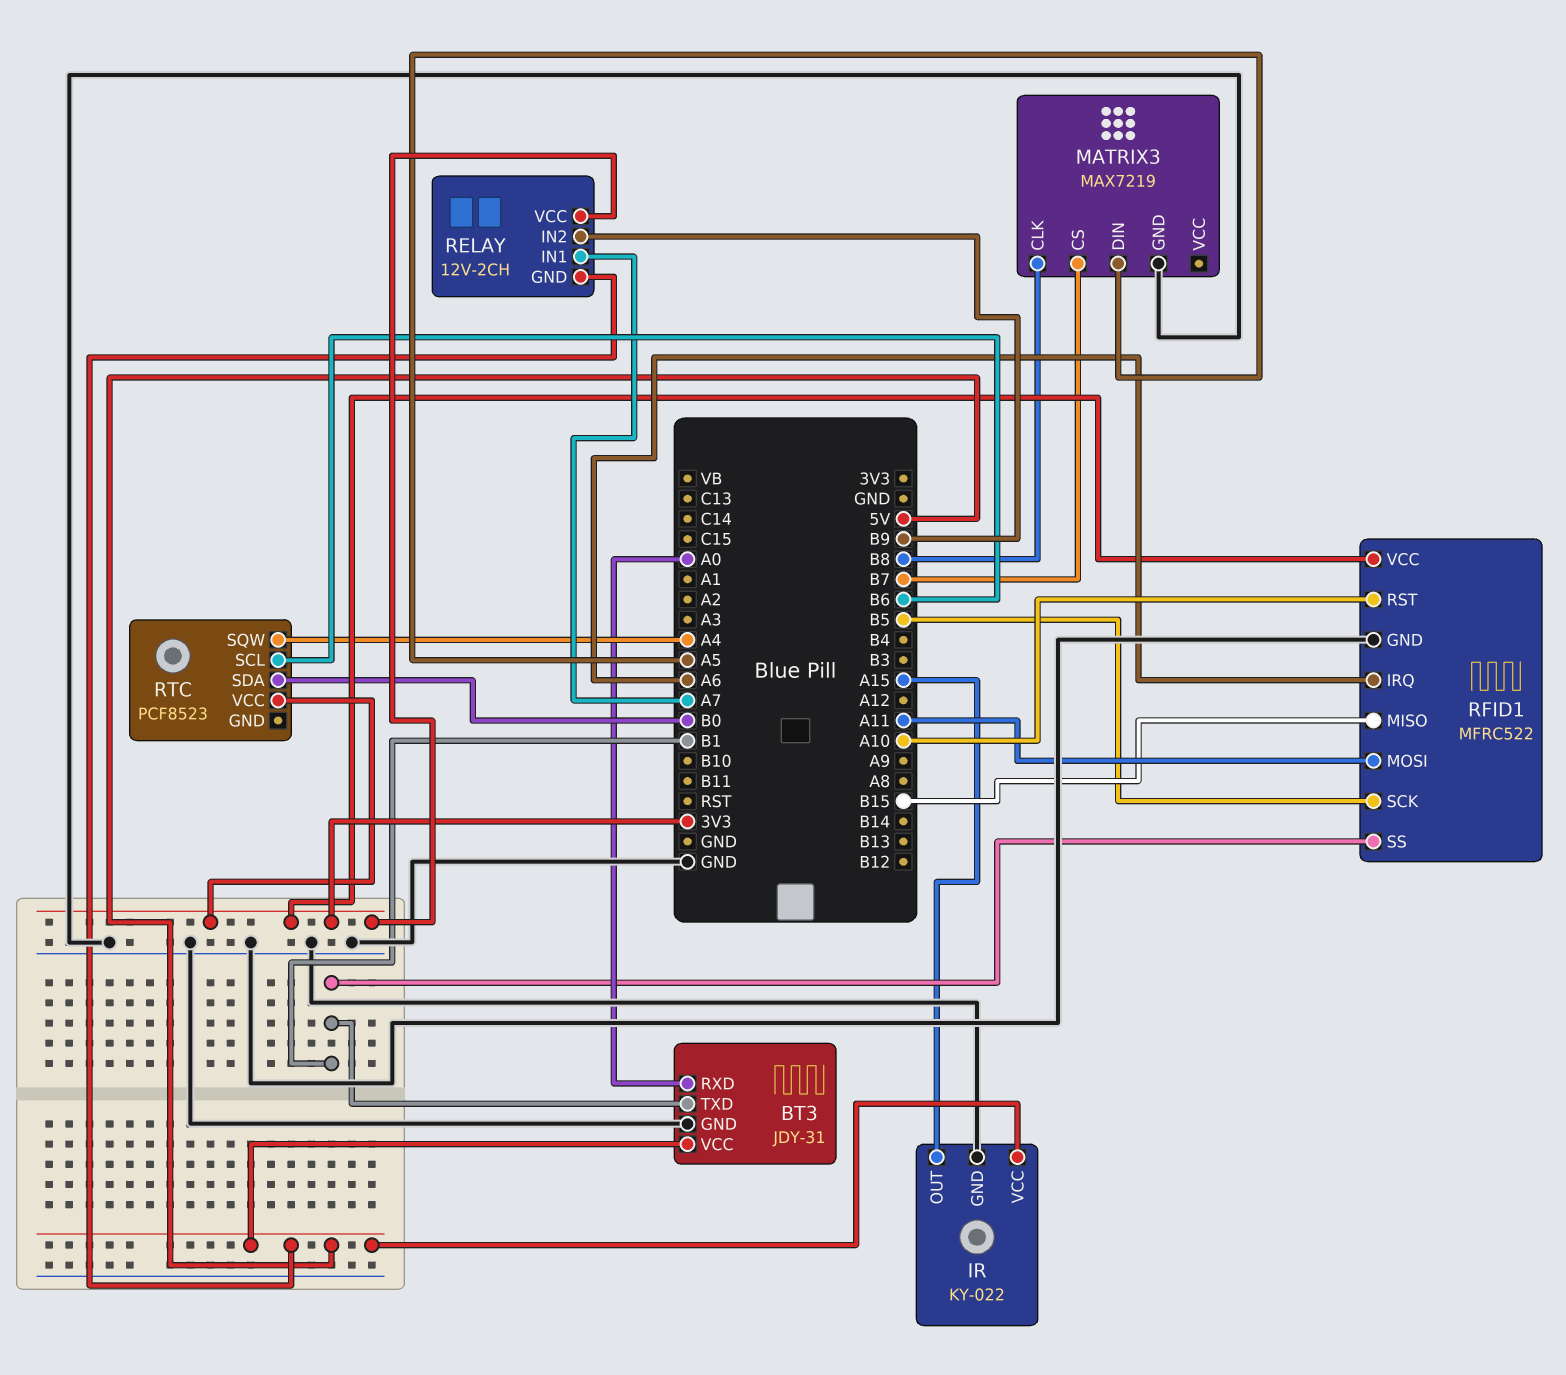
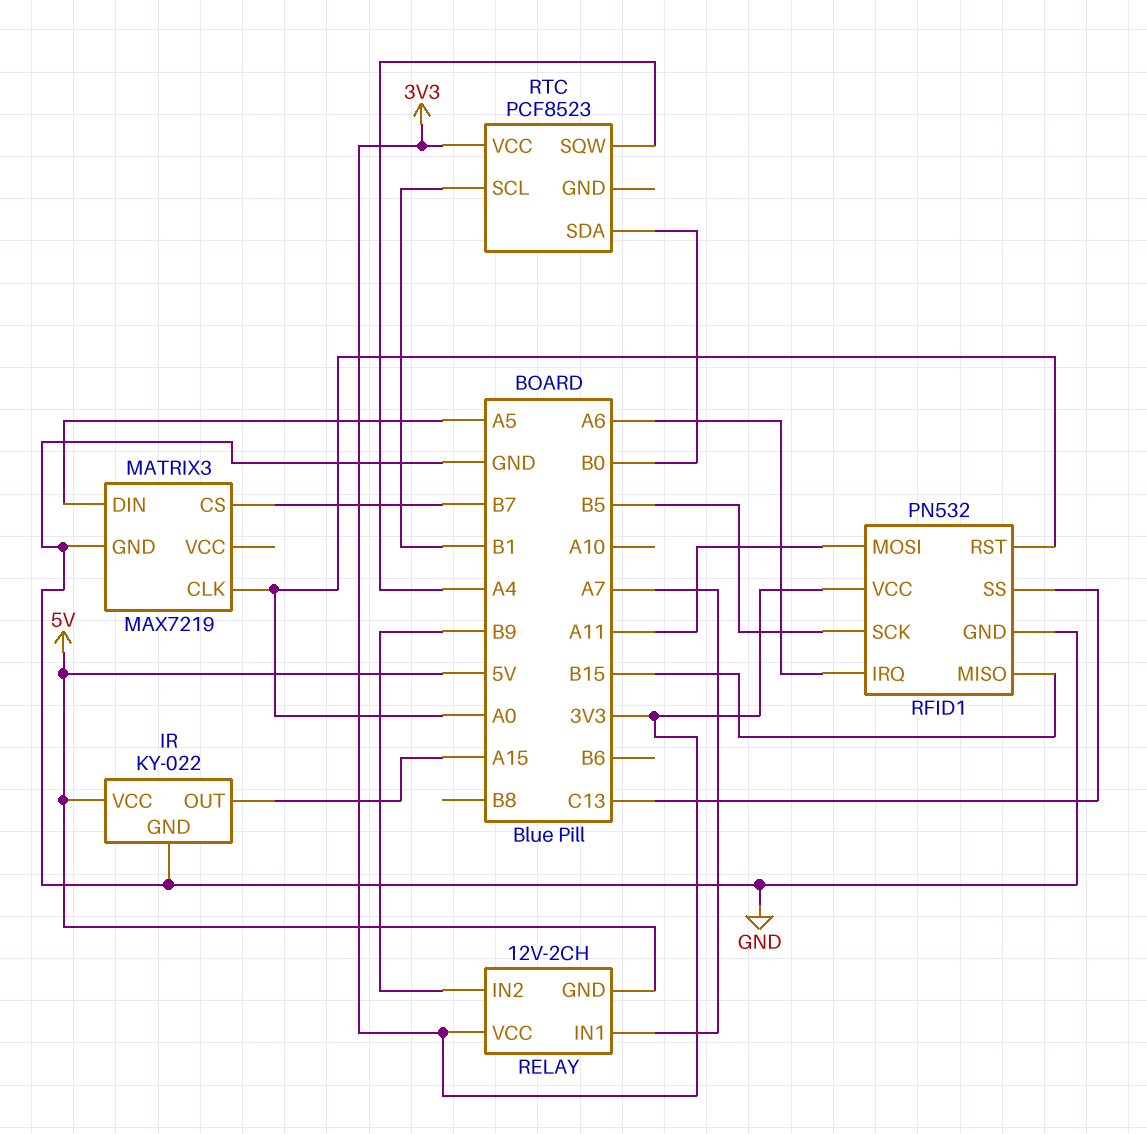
BT3: JDY-31 -> none
BT3 pin GND: GND -> none
BT3 pin RXD: A0 -> none
BT3 pin TXD: B1 -> none
BT3 pin VCC: 5V -> none
MATRIX3 pin CLK: B8 -> A0
RFID1: MFRC522 -> PN532
RFID1 pin RST: A10 -> A0
RFID1 pin SS: B1 -> C13
RTC pin SCL: B6 -> B1

